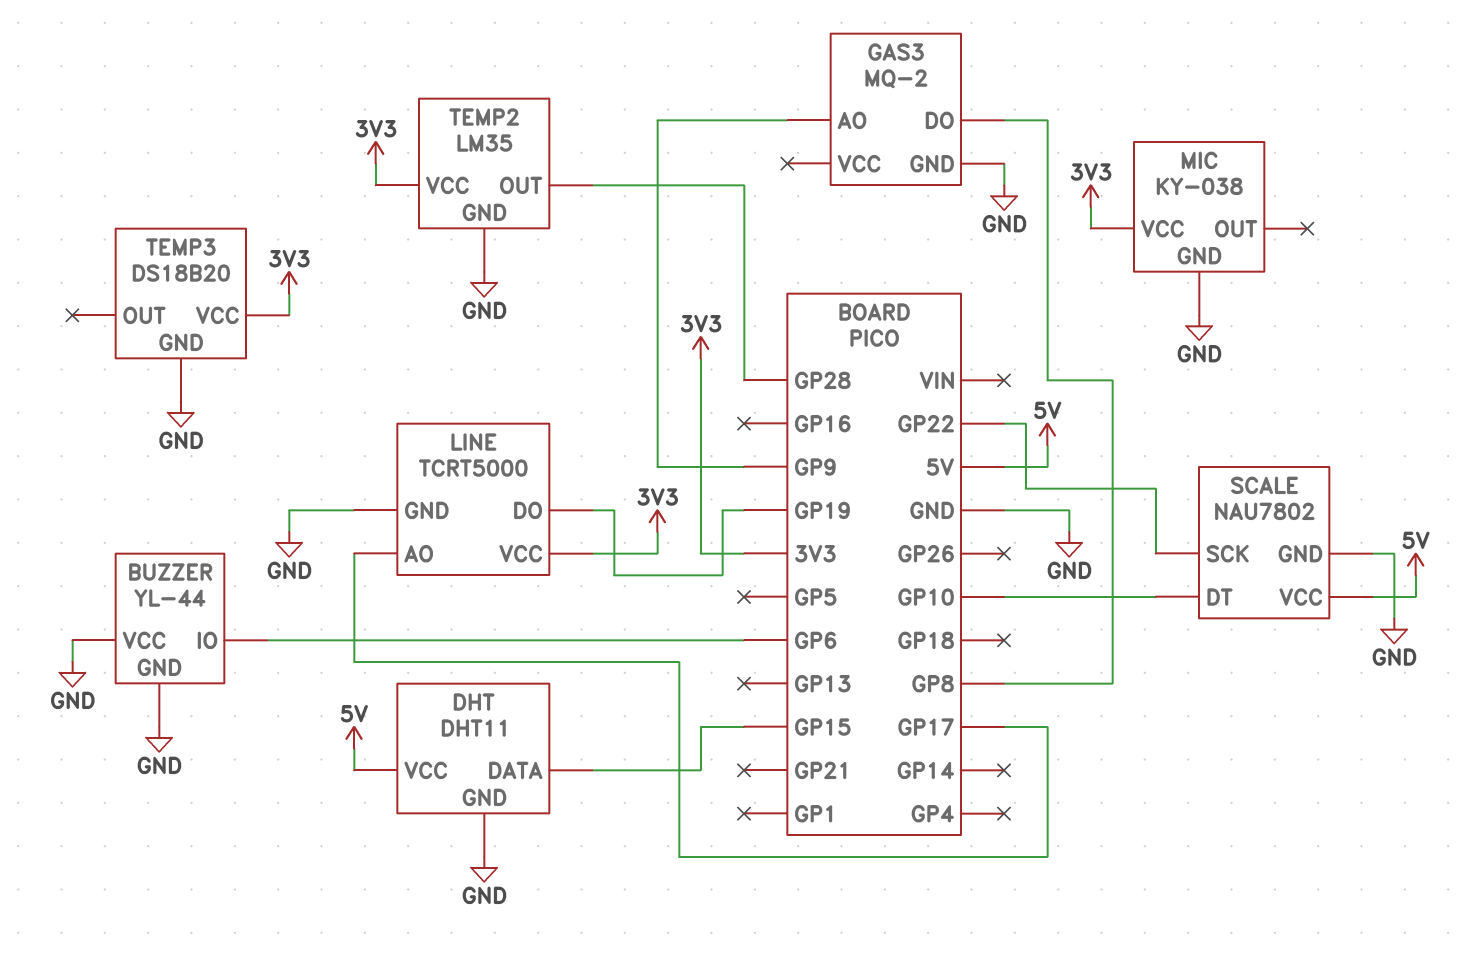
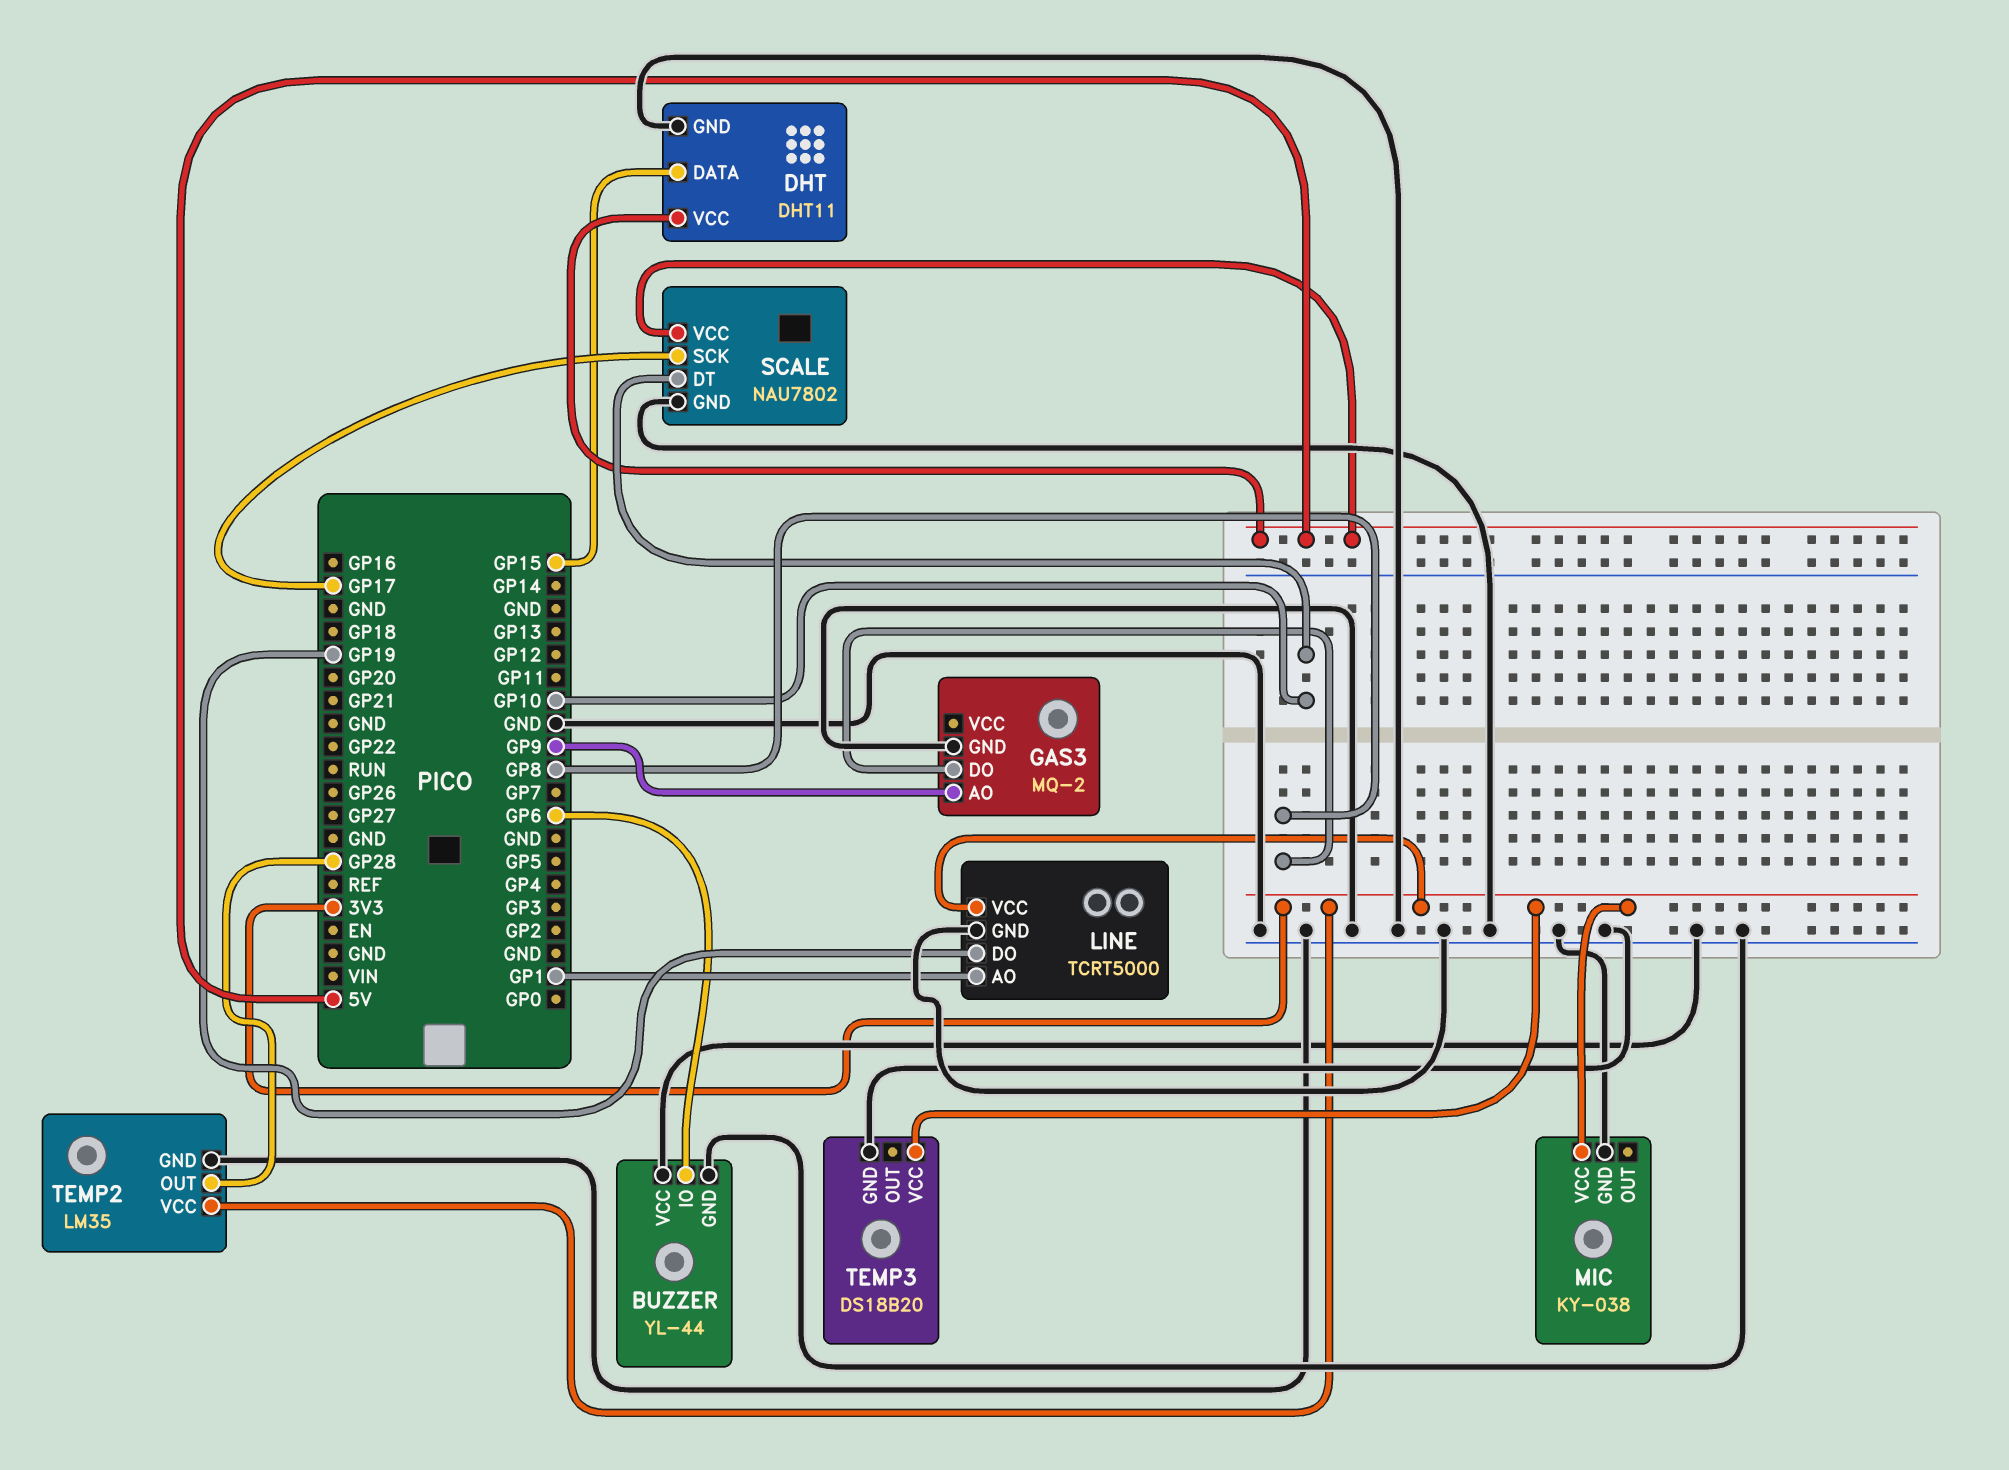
LINE pin AO: GP17 -> GP1
SCALE pin SCK: GP22 -> GP17

